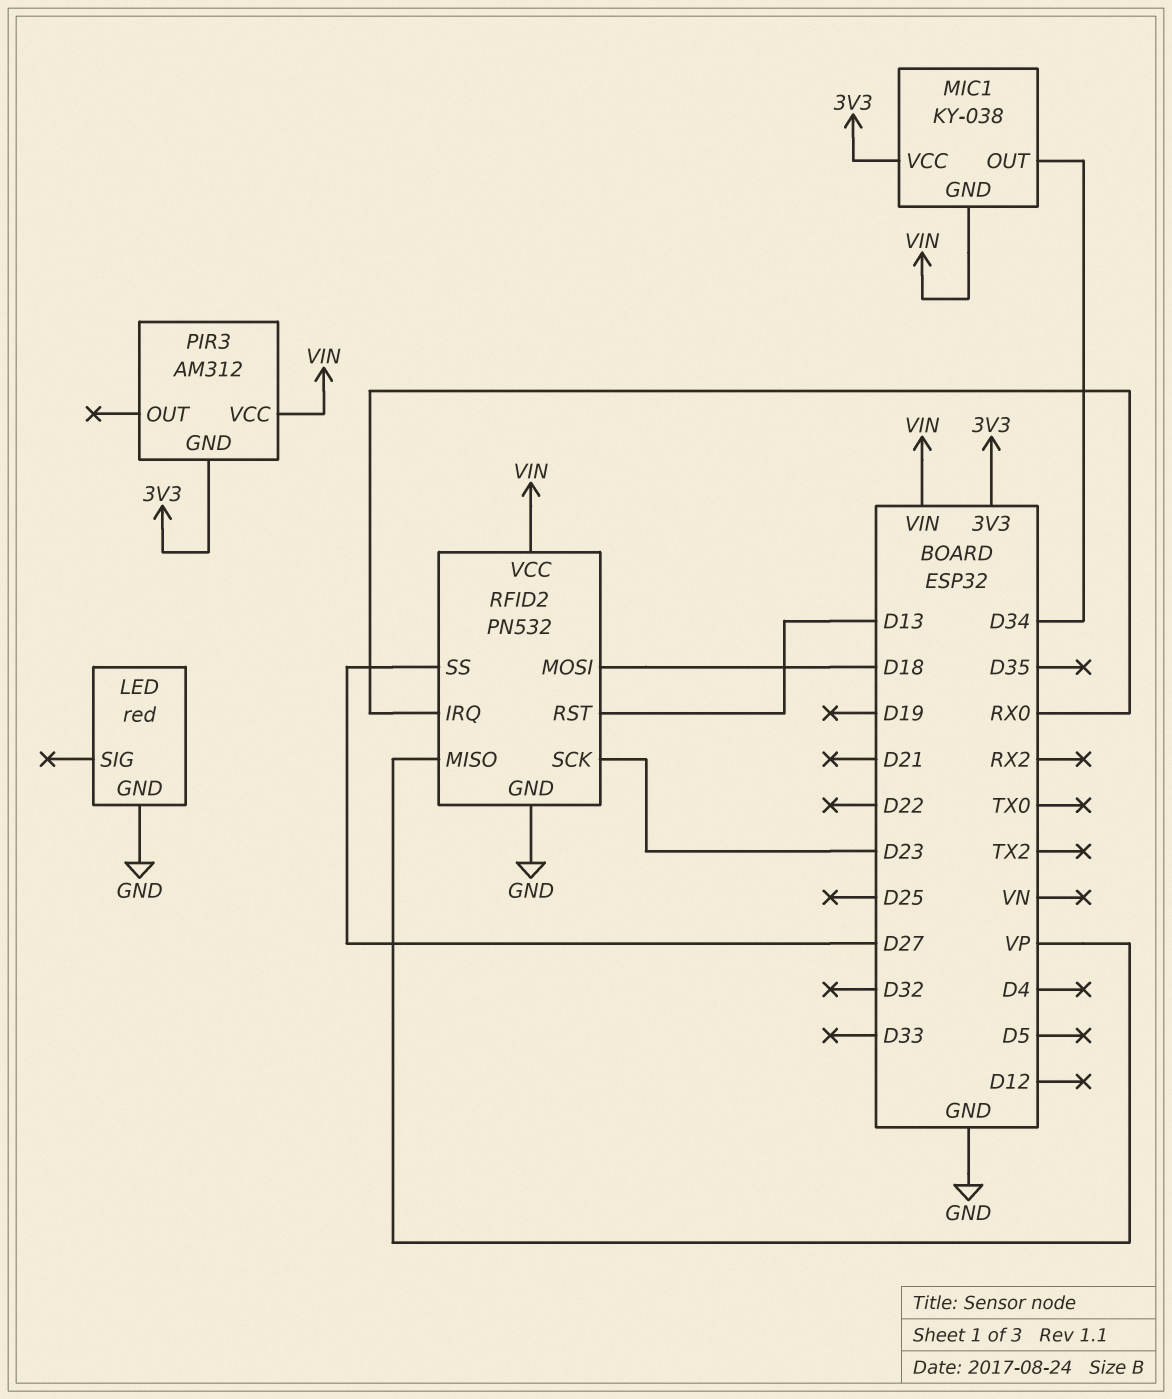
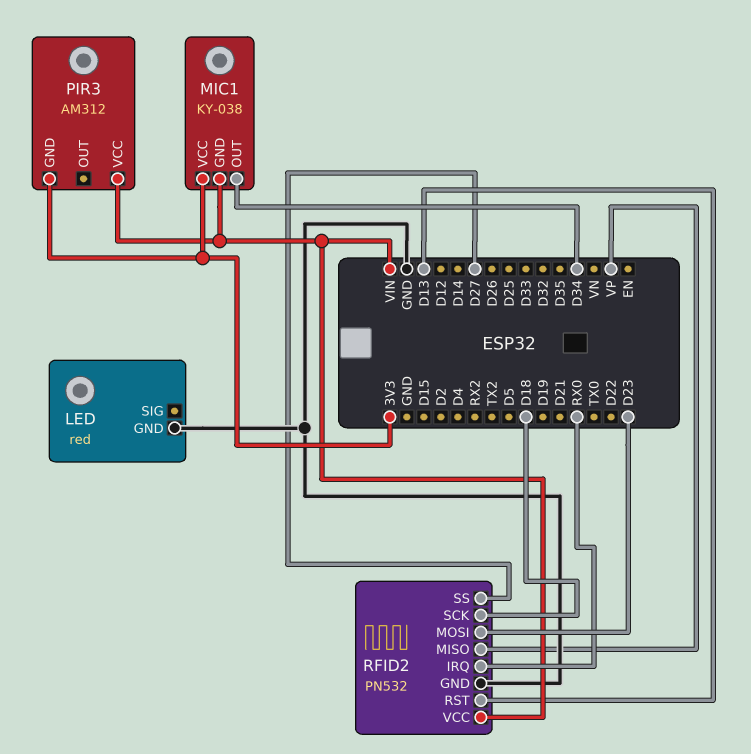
RFID2 pin MOSI: D18 -> D23
RFID2 pin SCK: D23 -> D18

